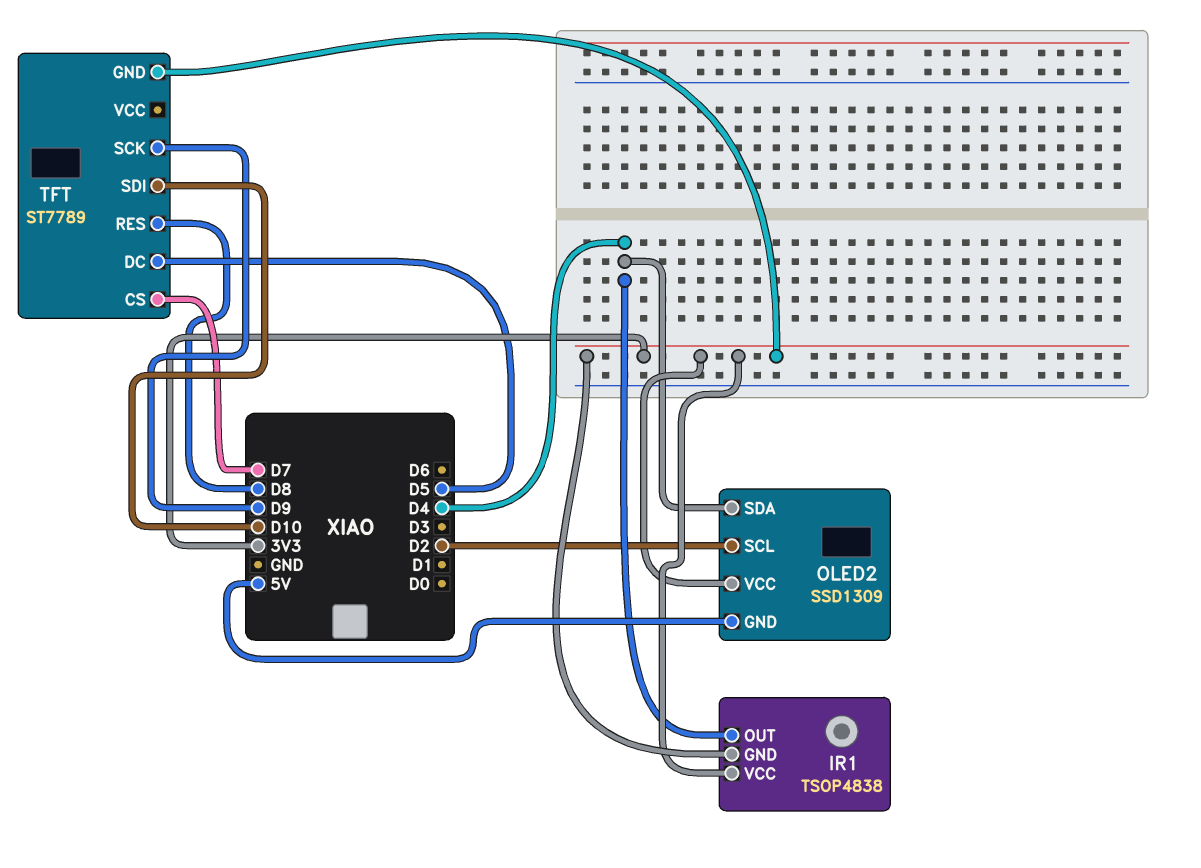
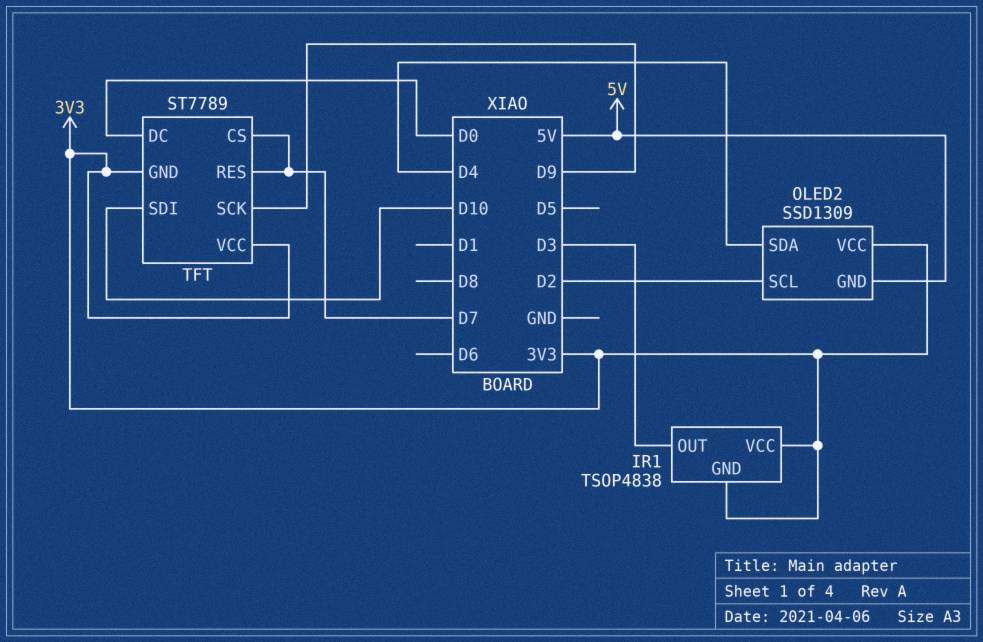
IR1 pin OUT: D4 -> D3
TFT pin DC: D5 -> D0
TFT pin RES: D8 -> D7
TFT pin VCC: none -> 3V3

